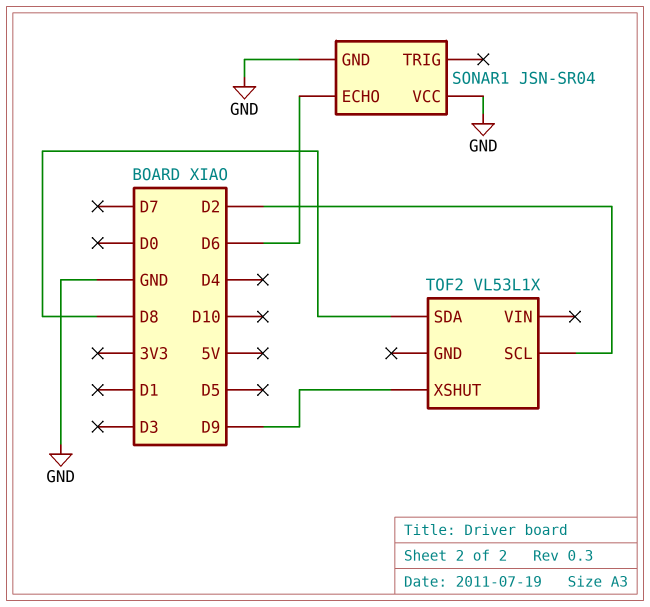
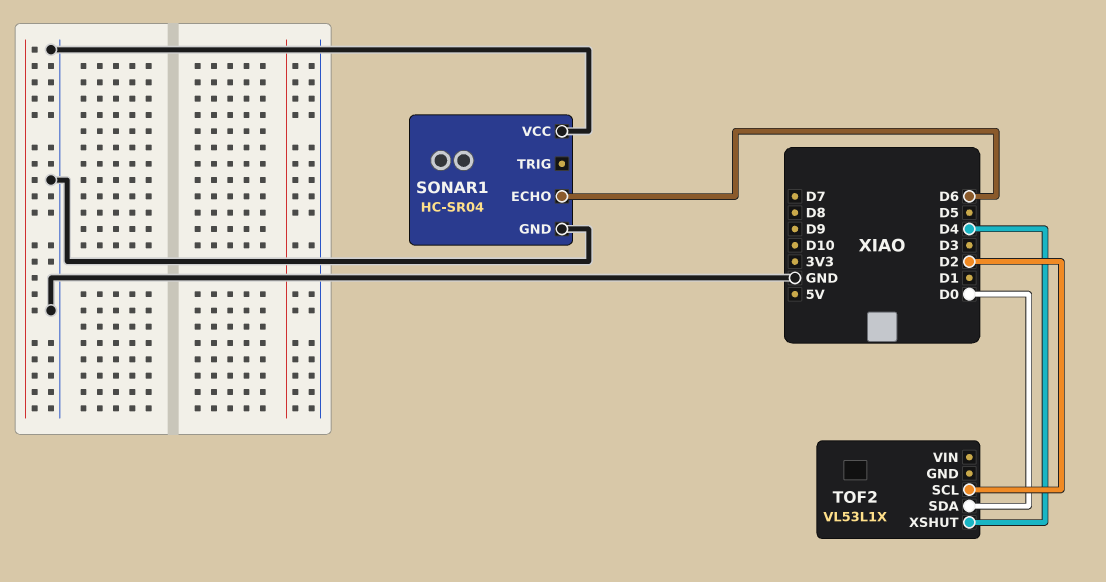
SONAR1: JSN-SR04 -> HC-SR04
TOF2 pin SDA: D8 -> D0
TOF2 pin XSHUT: D9 -> D4

